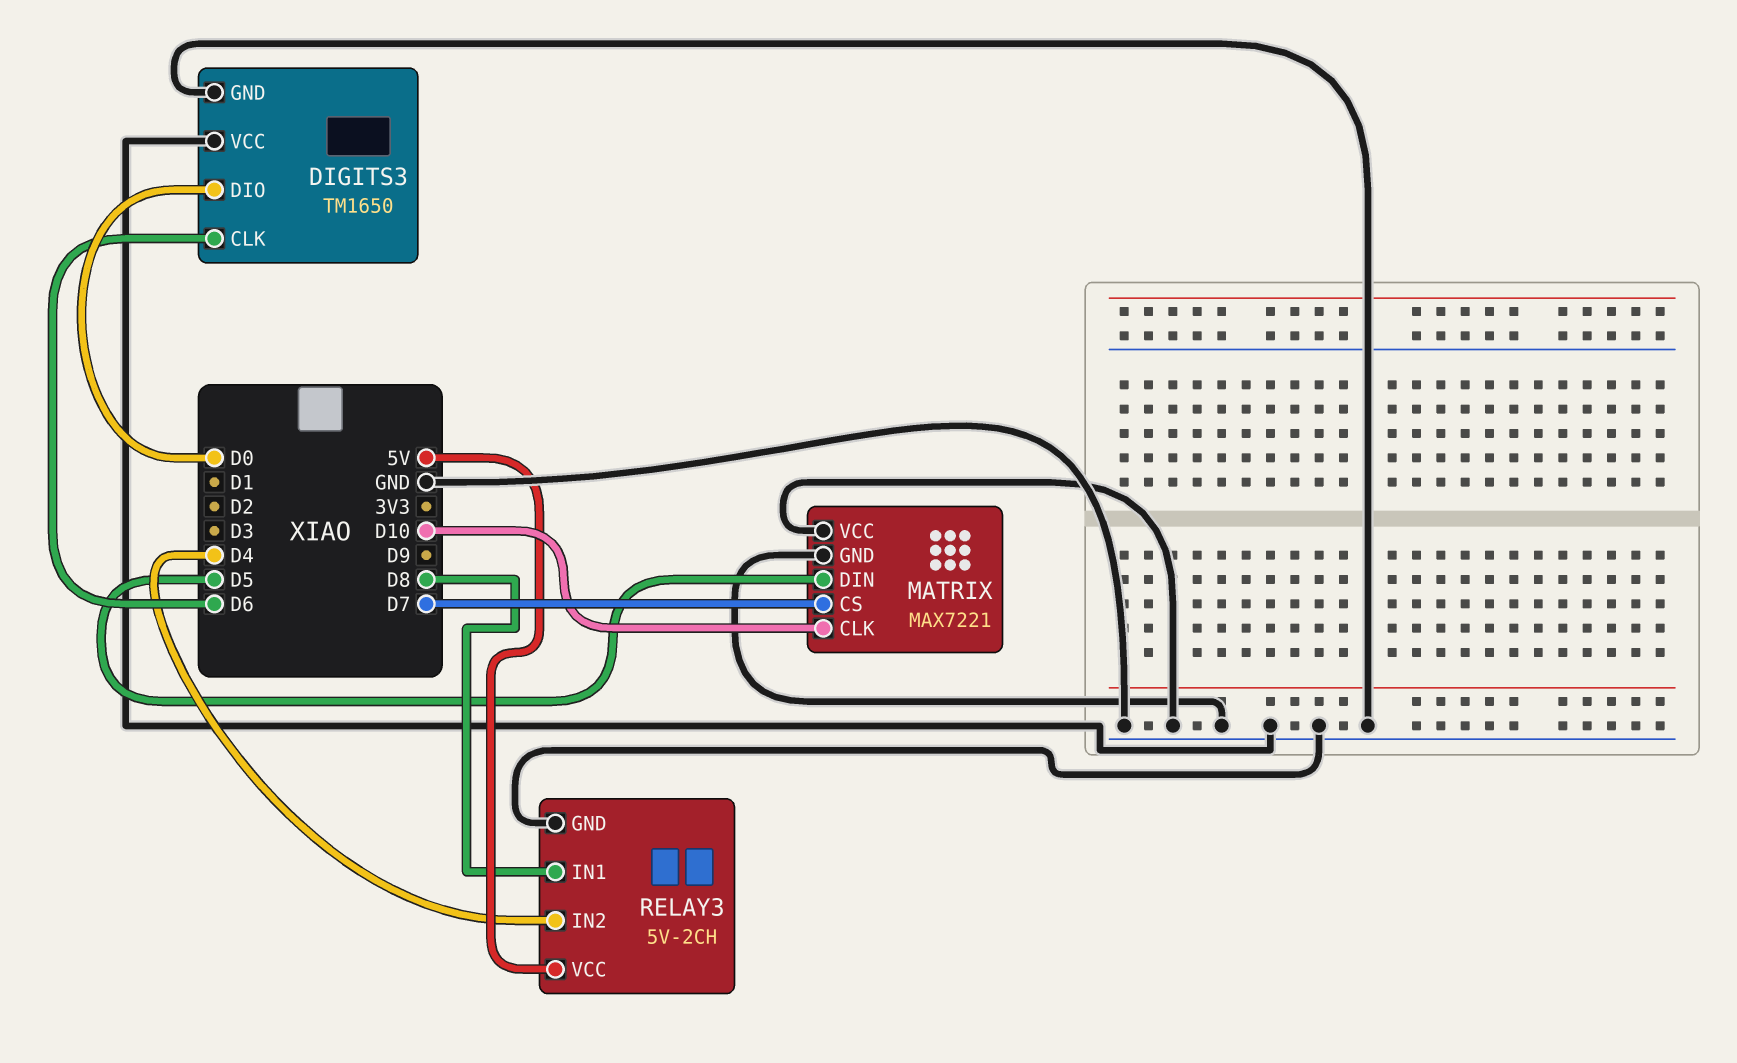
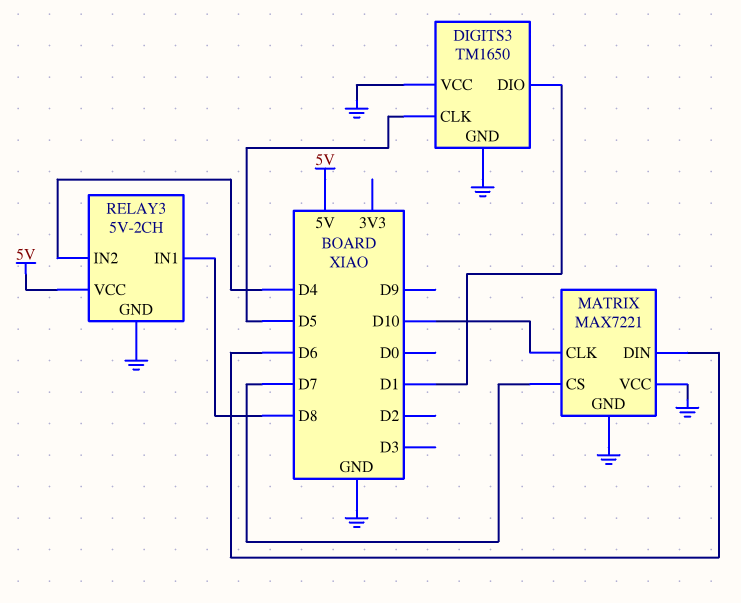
DIGITS3 pin CLK: D6 -> D5
DIGITS3 pin DIO: D0 -> D1
MATRIX pin DIN: D5 -> D6

